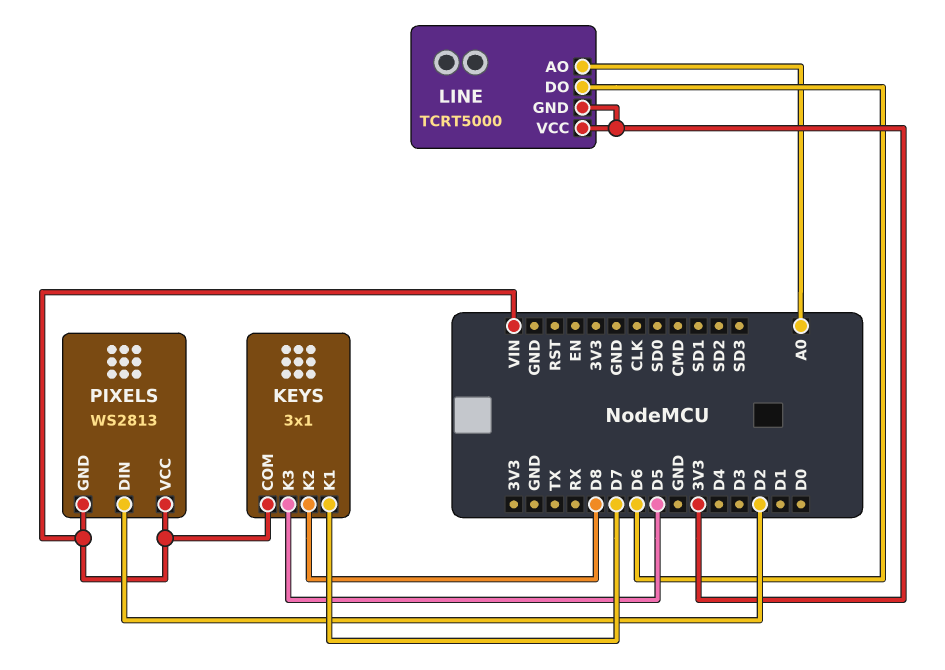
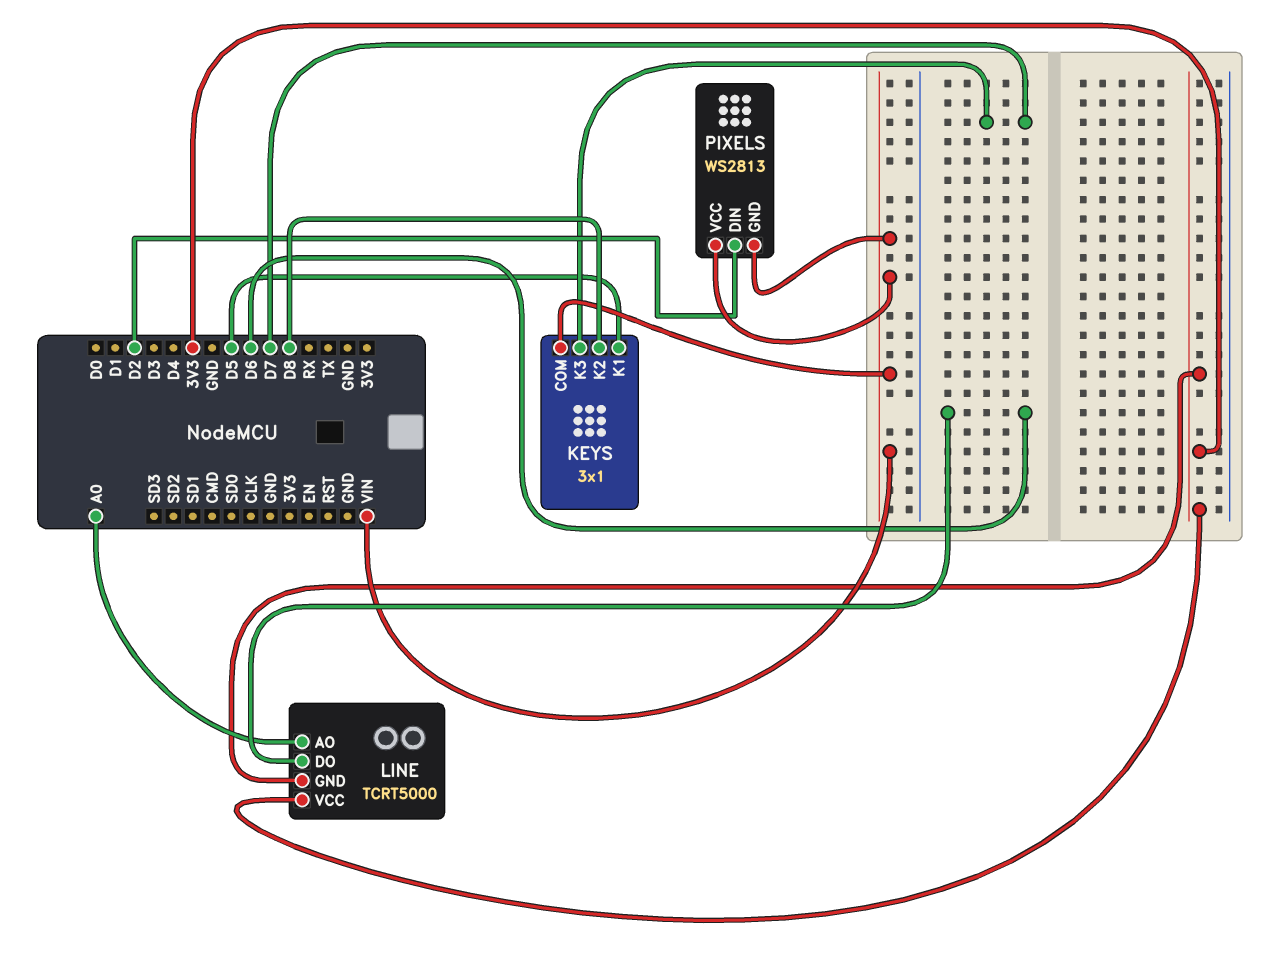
KEYS pin K1: D7 -> D5
KEYS pin K3: D5 -> D7

